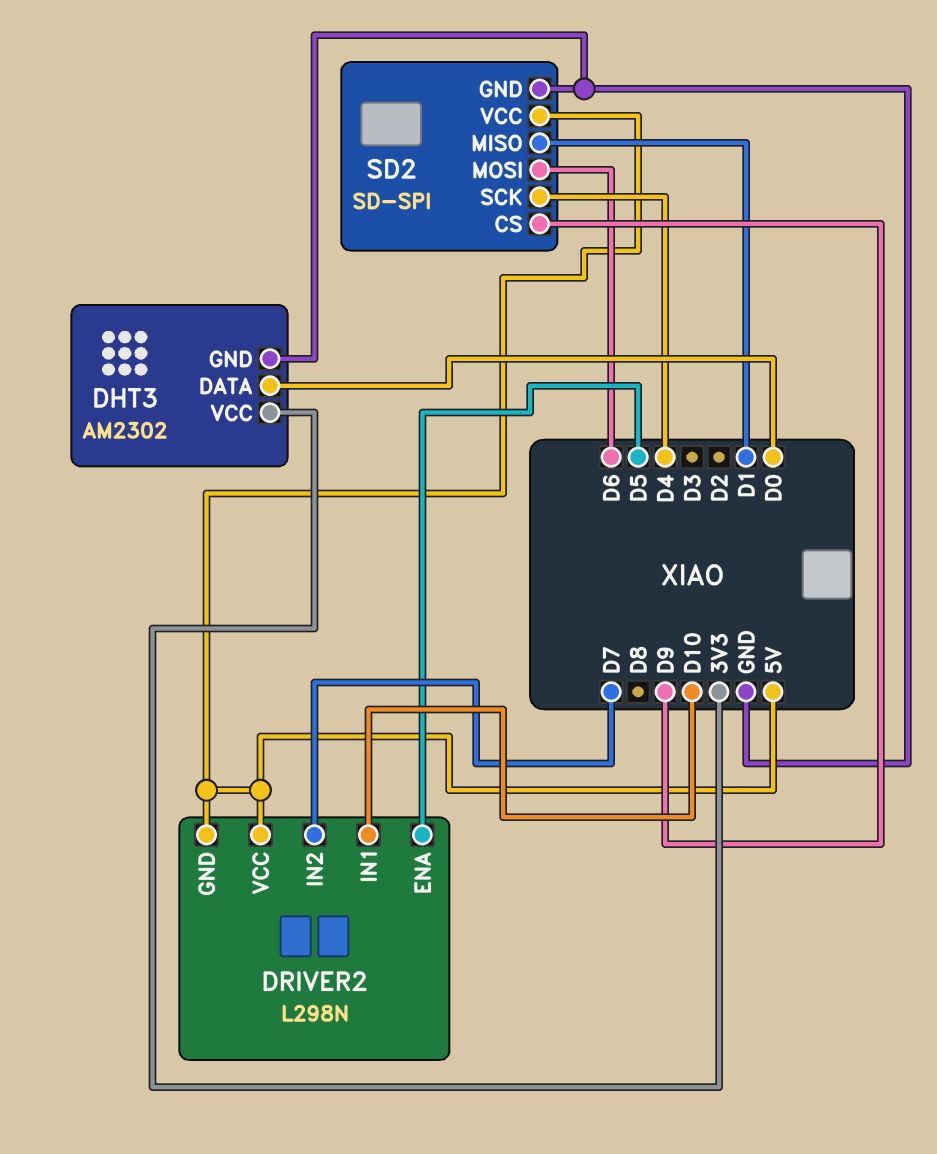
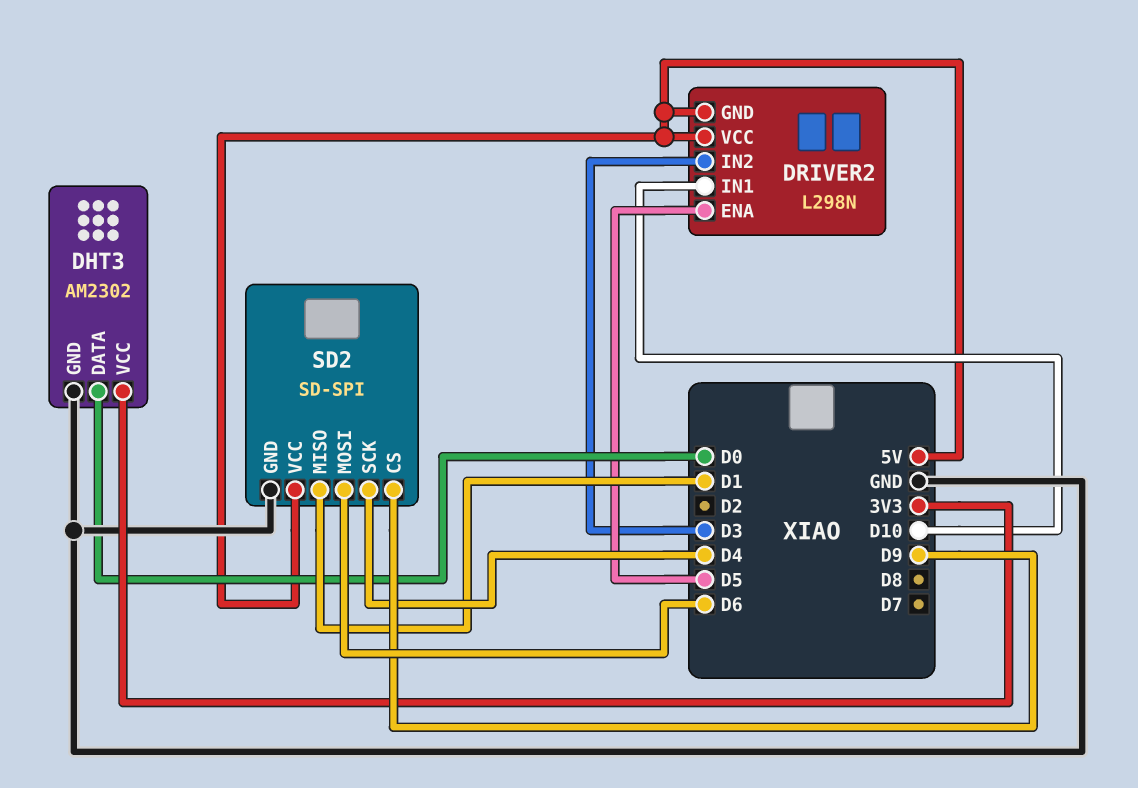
DRIVER2 pin IN2: D7 -> D3

